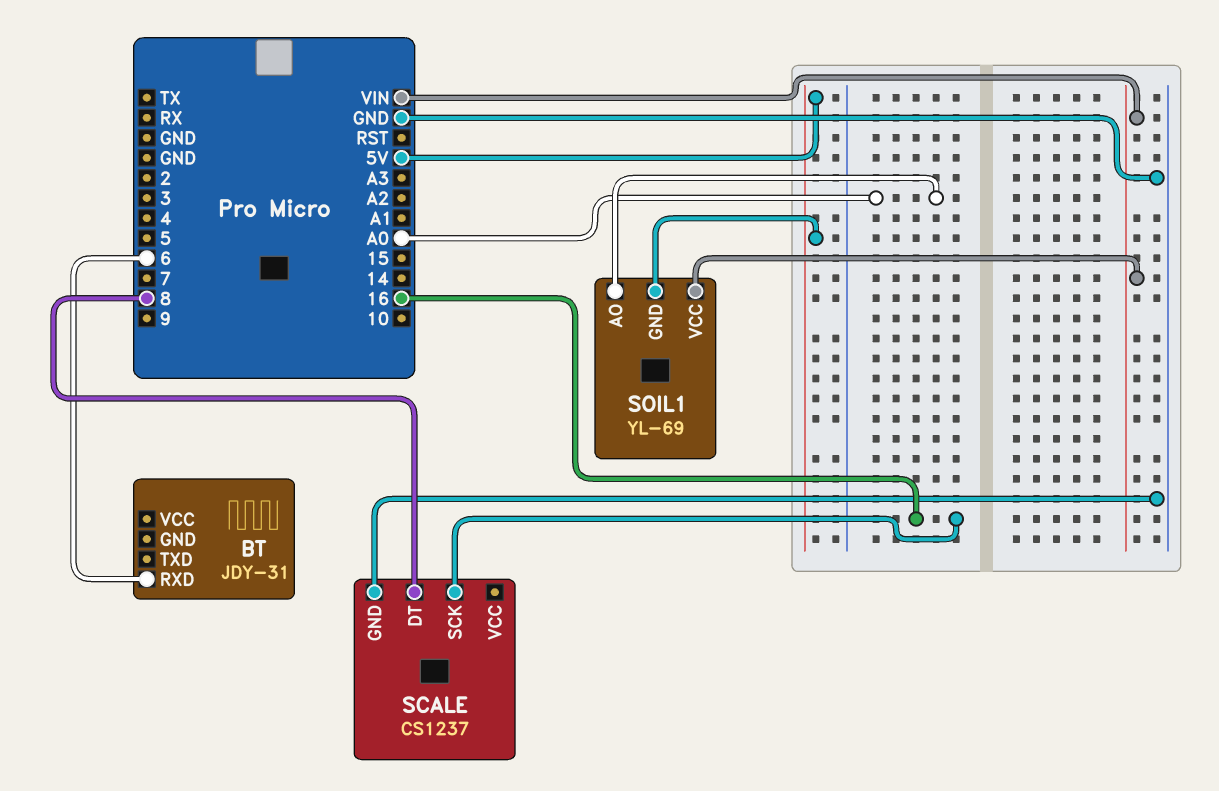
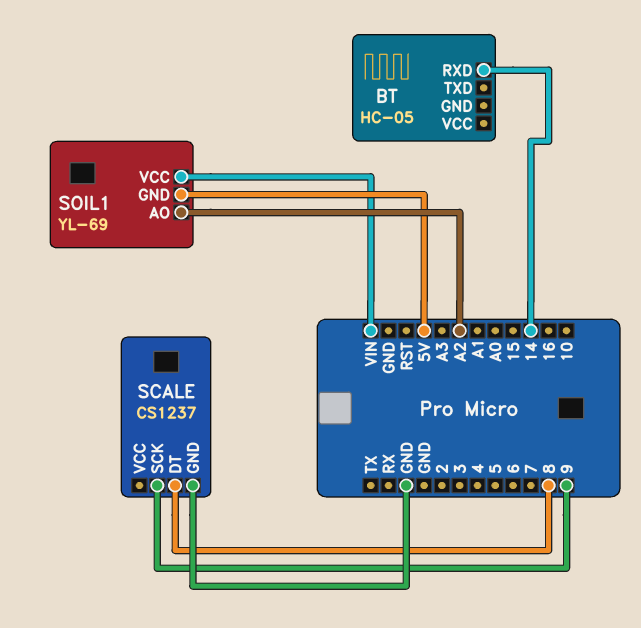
BT: JDY-31 -> HC-05
BT pin RXD: 6 -> 14
SCALE pin SCK: 16 -> 9
SOIL1 pin AO: A0 -> A2

